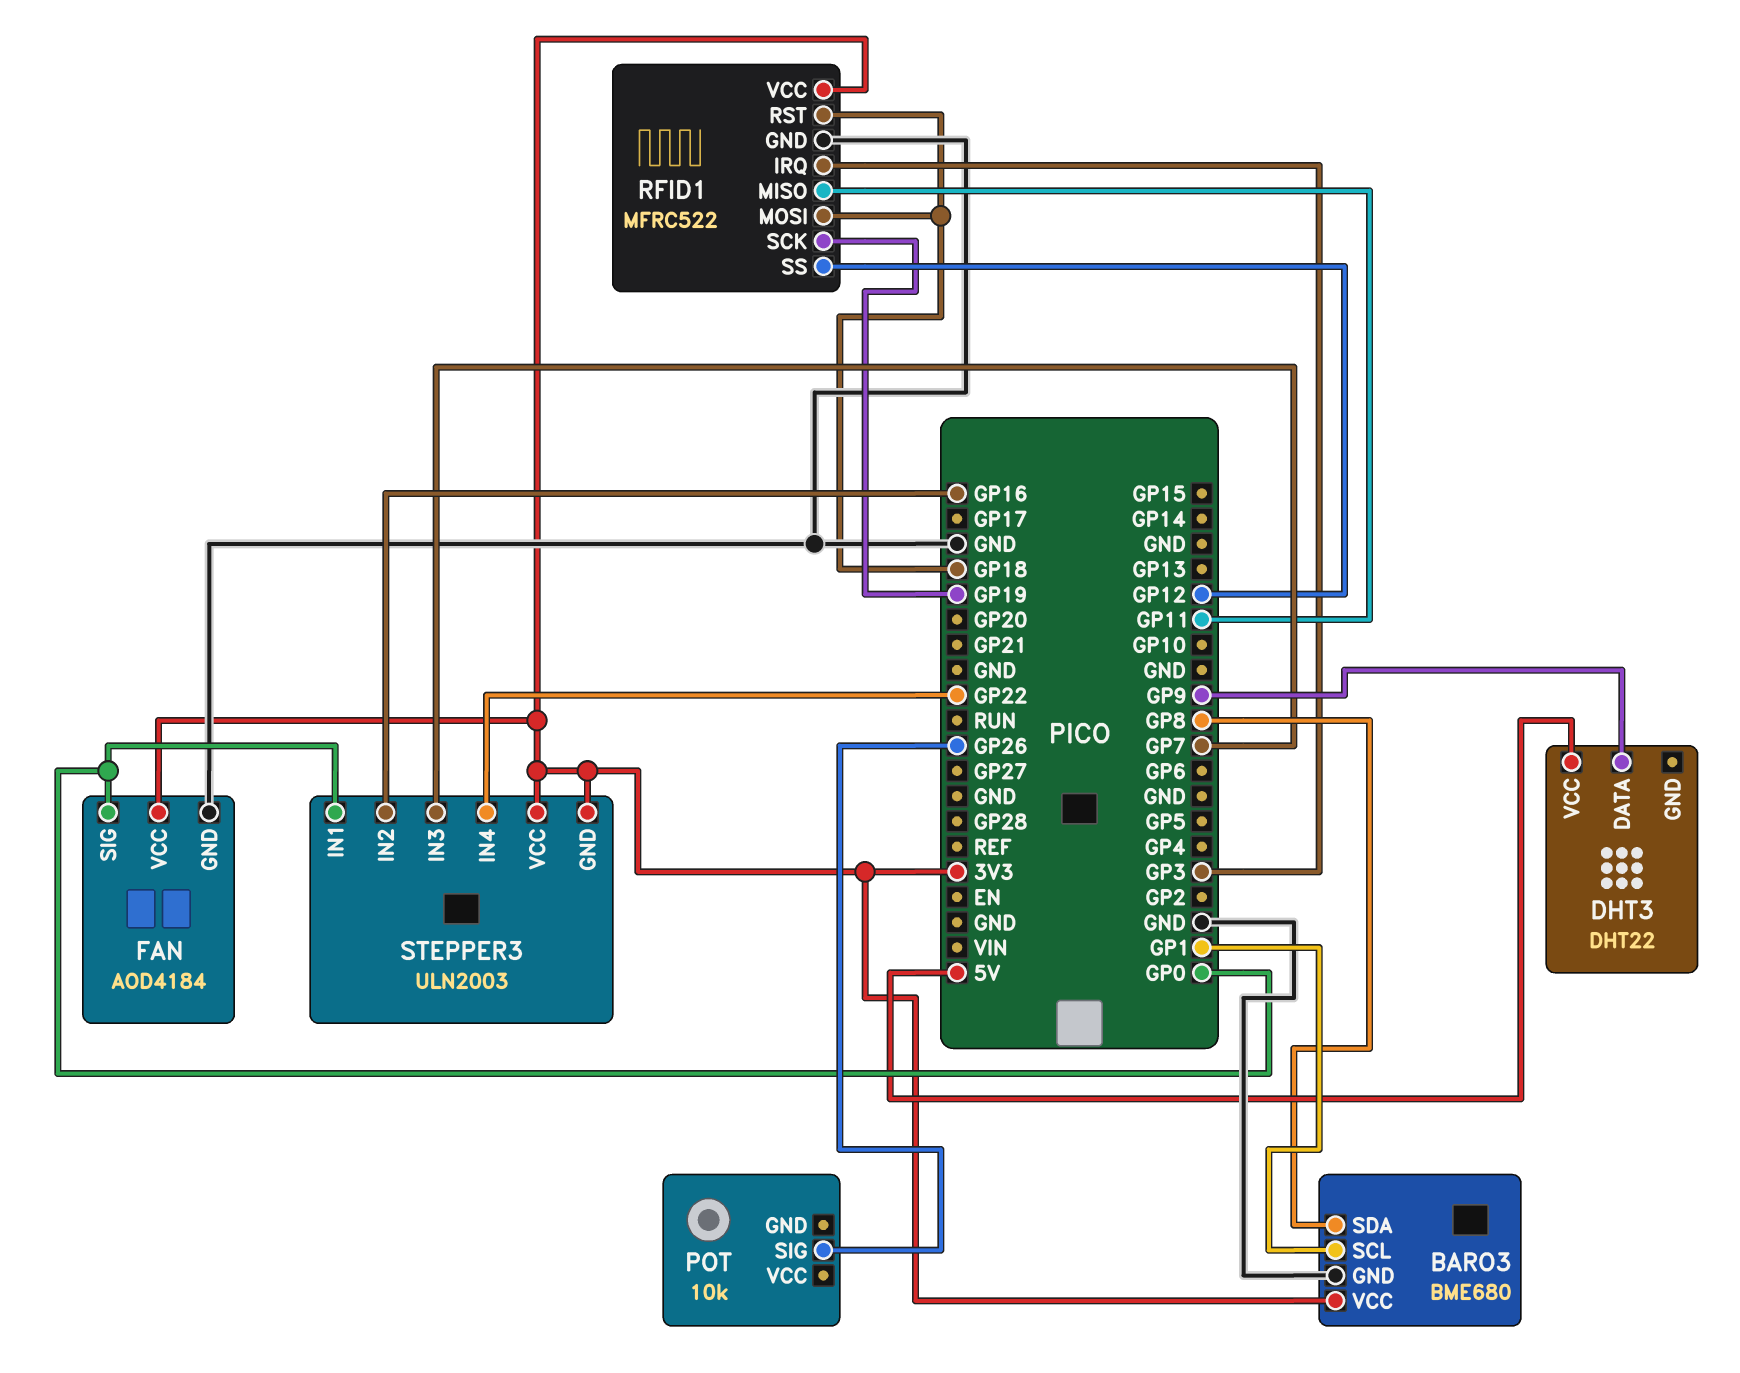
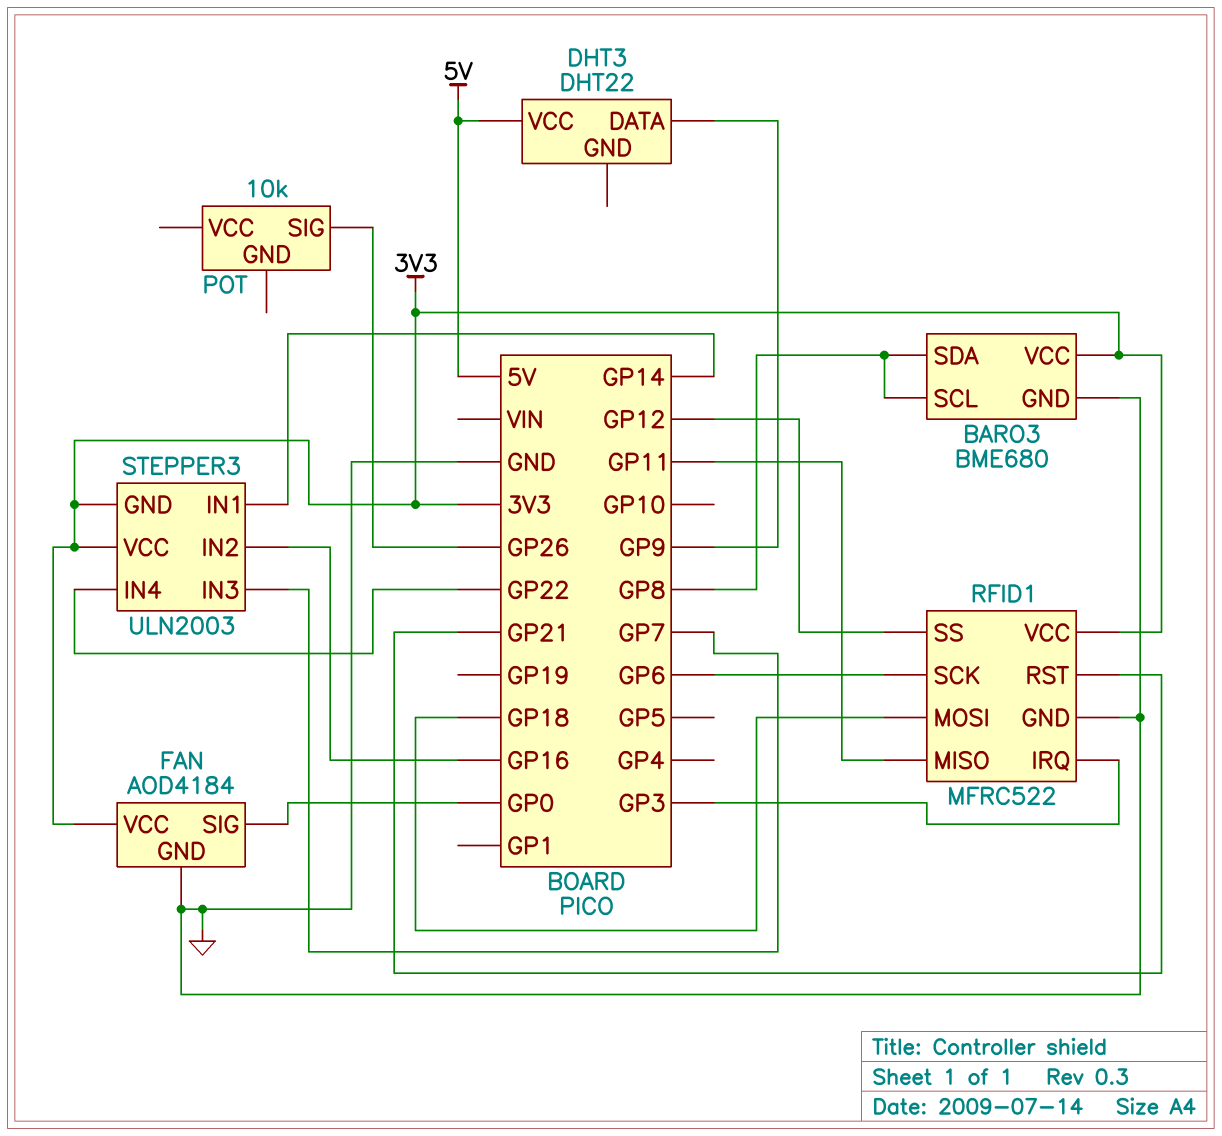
BARO3 pin SCL: GP1 -> GP8
RFID1 pin RST: GP18 -> GP21
RFID1 pin SCK: GP19 -> GP6
STEPPER3 pin IN1: GP0 -> GP14

